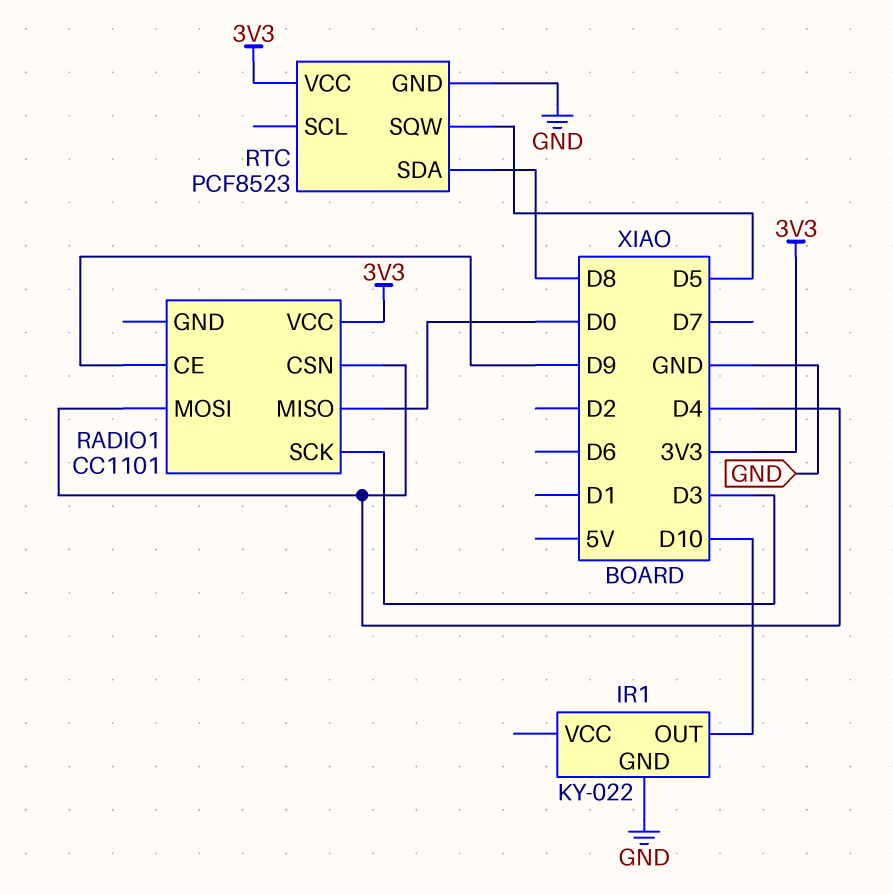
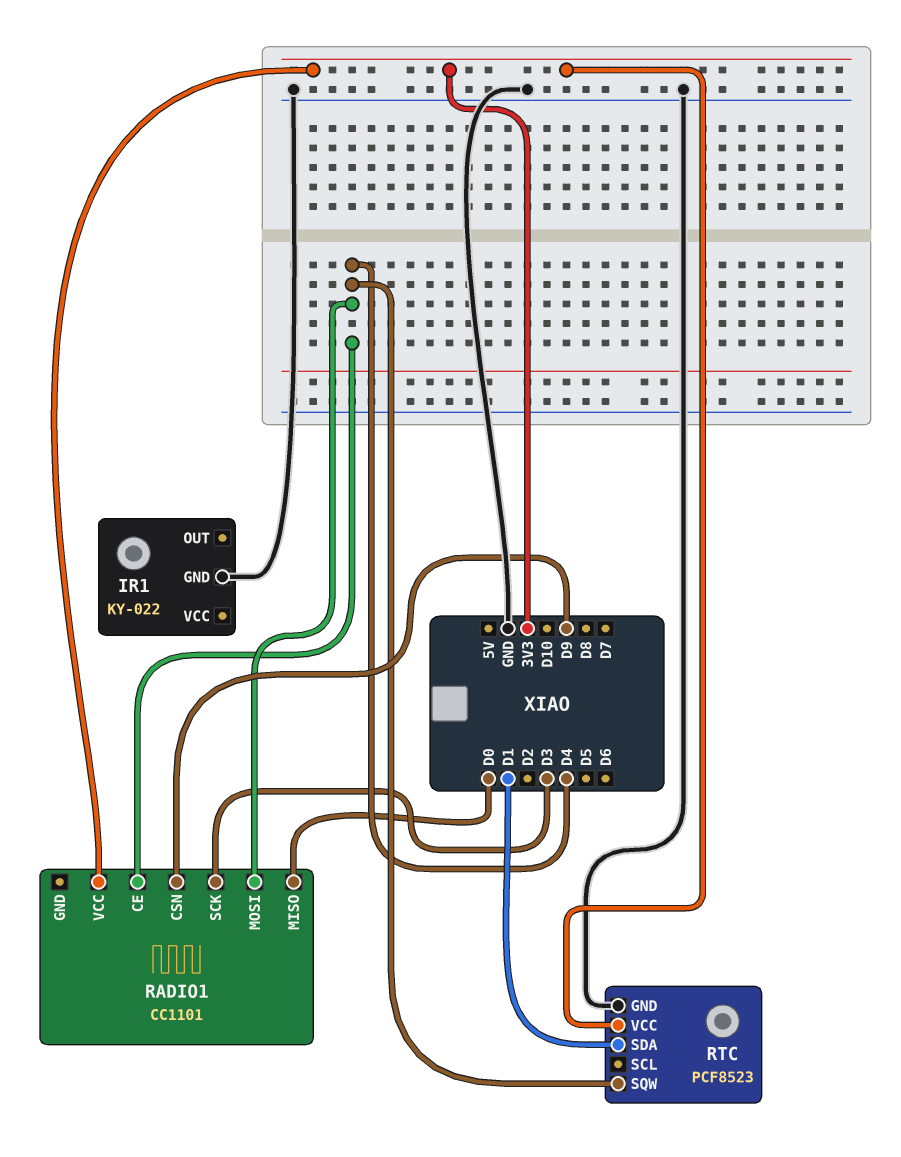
IR1 pin OUT: D10 -> none
RADIO1 pin CE: D9 -> D4
RADIO1 pin CSN: D4 -> D9
RTC pin SDA: D8 -> D1
RTC pin SQW: D5 -> D4

